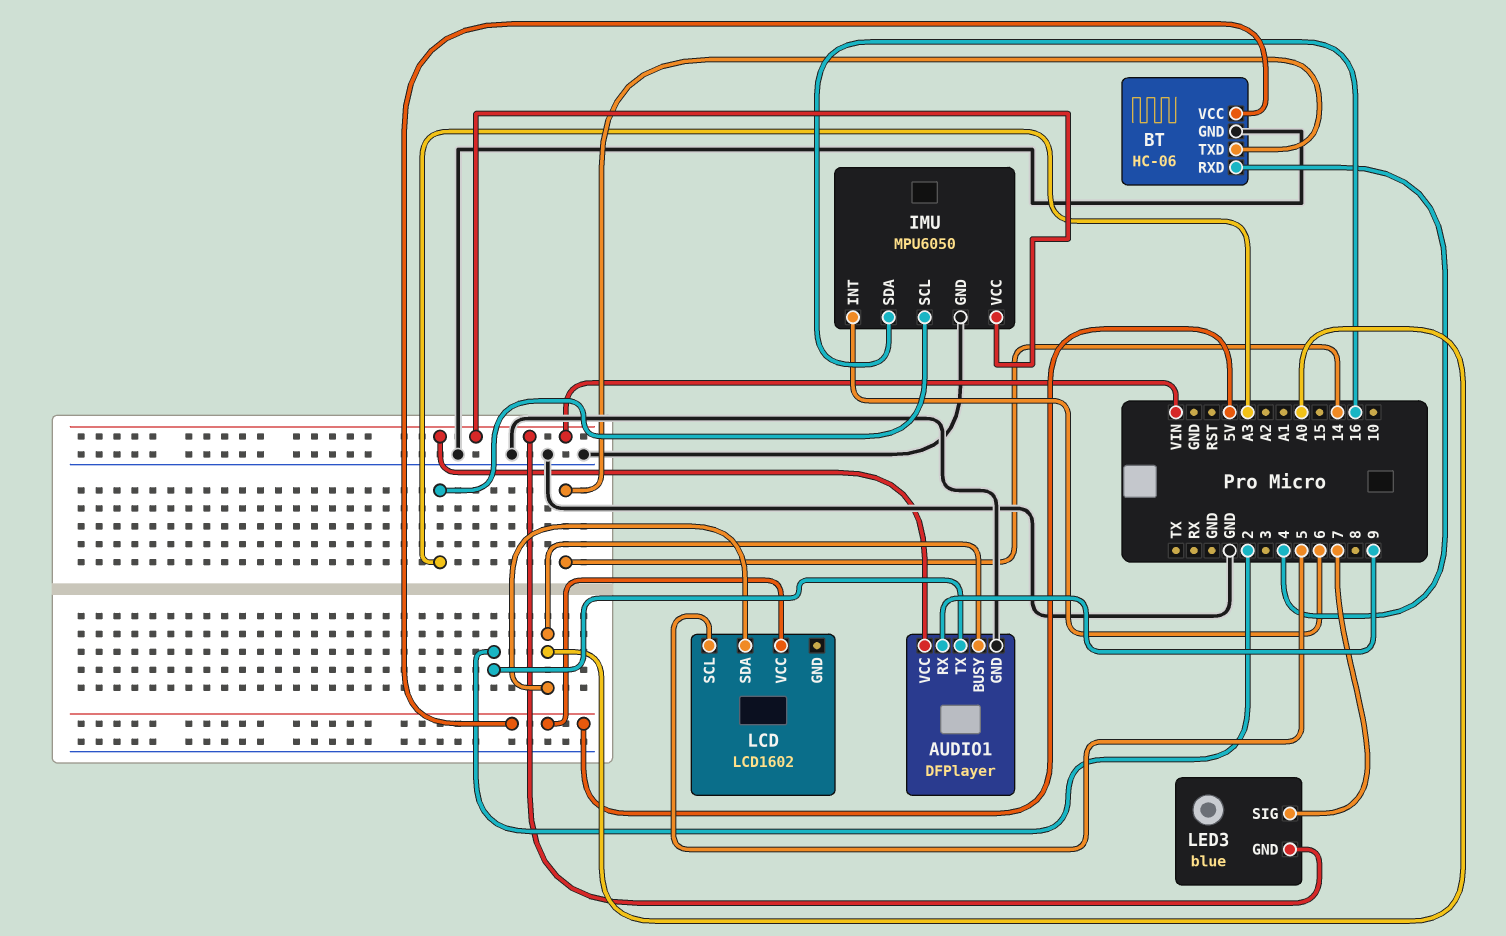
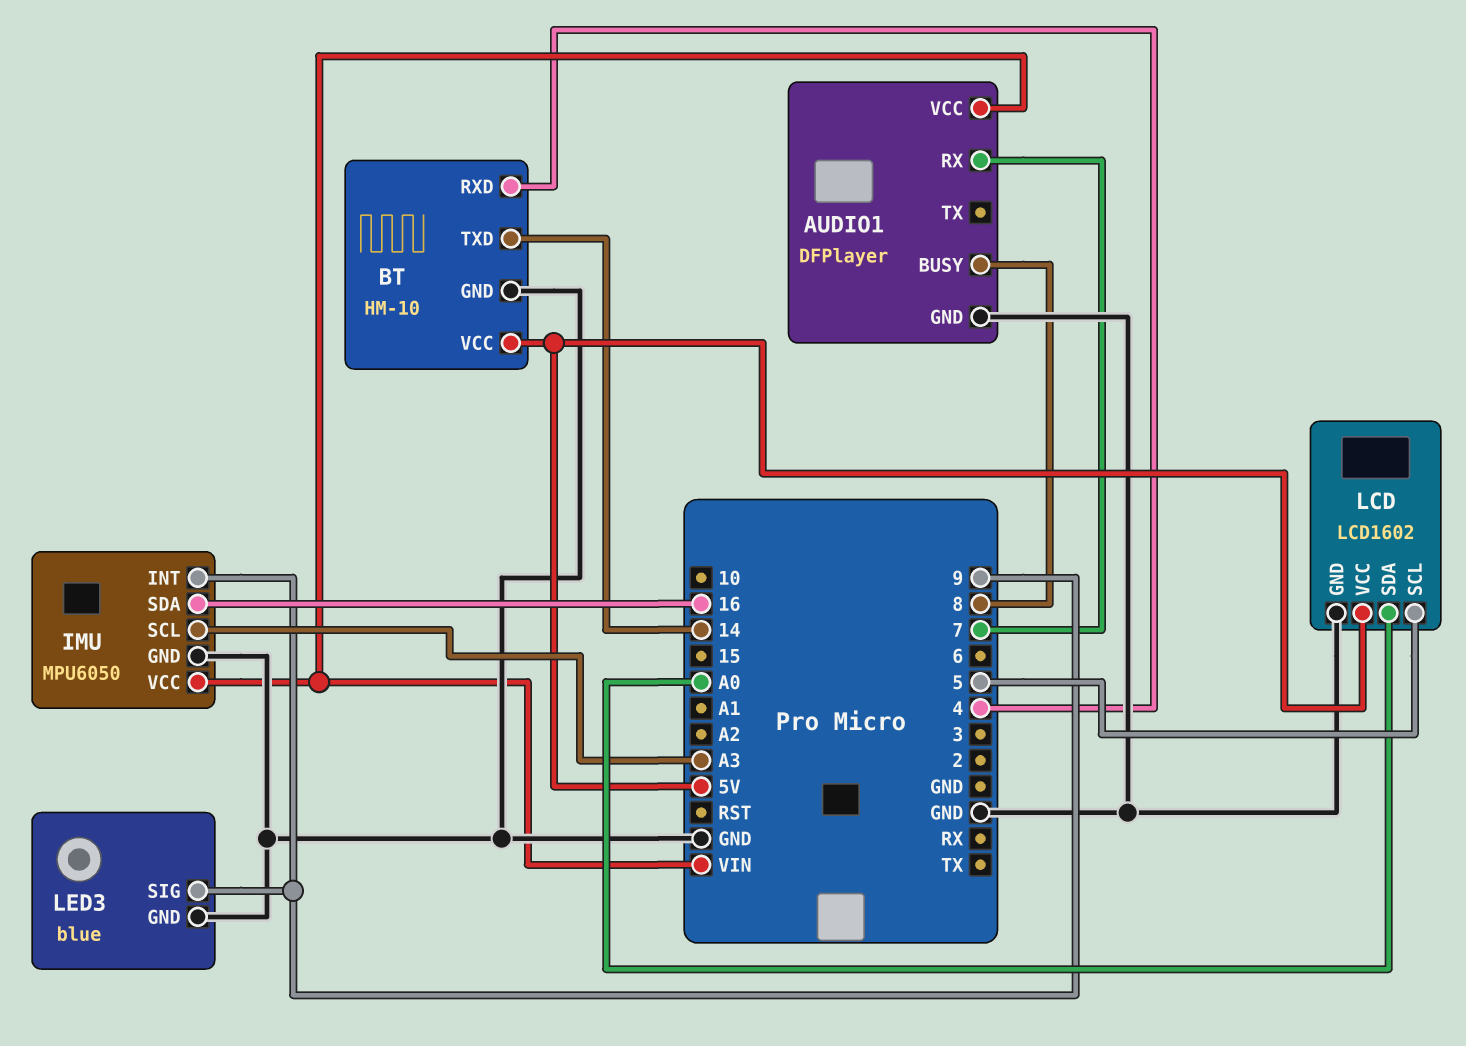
AUDIO1 pin BUSY: A0 -> 8
AUDIO1 pin RX: 9 -> 7
AUDIO1 pin TX: 2 -> none
BT: HC-06 -> HM-10
IMU pin INT: 6 -> 9
LCD pin GND: none -> GND
LED3 pin GND: VIN -> GND
LED3 pin SIG: 7 -> 9

